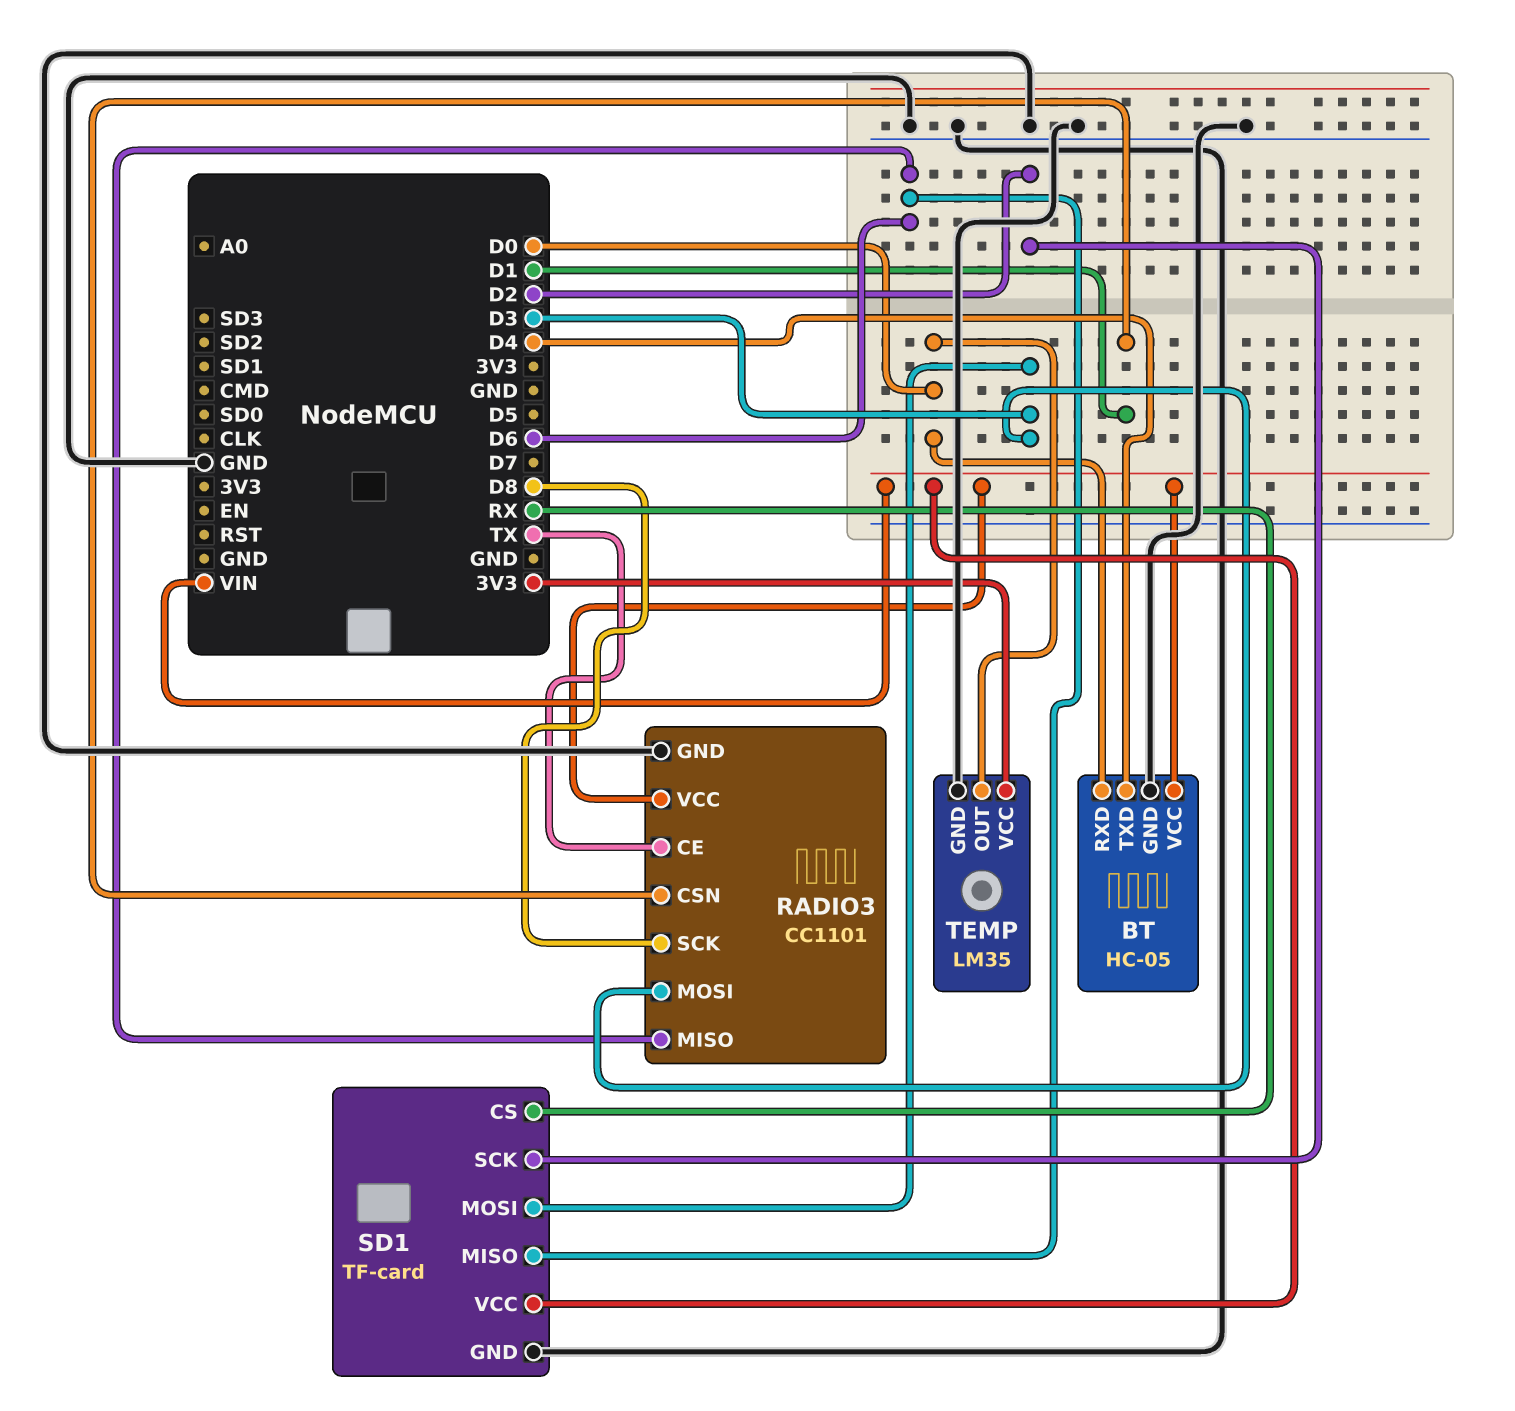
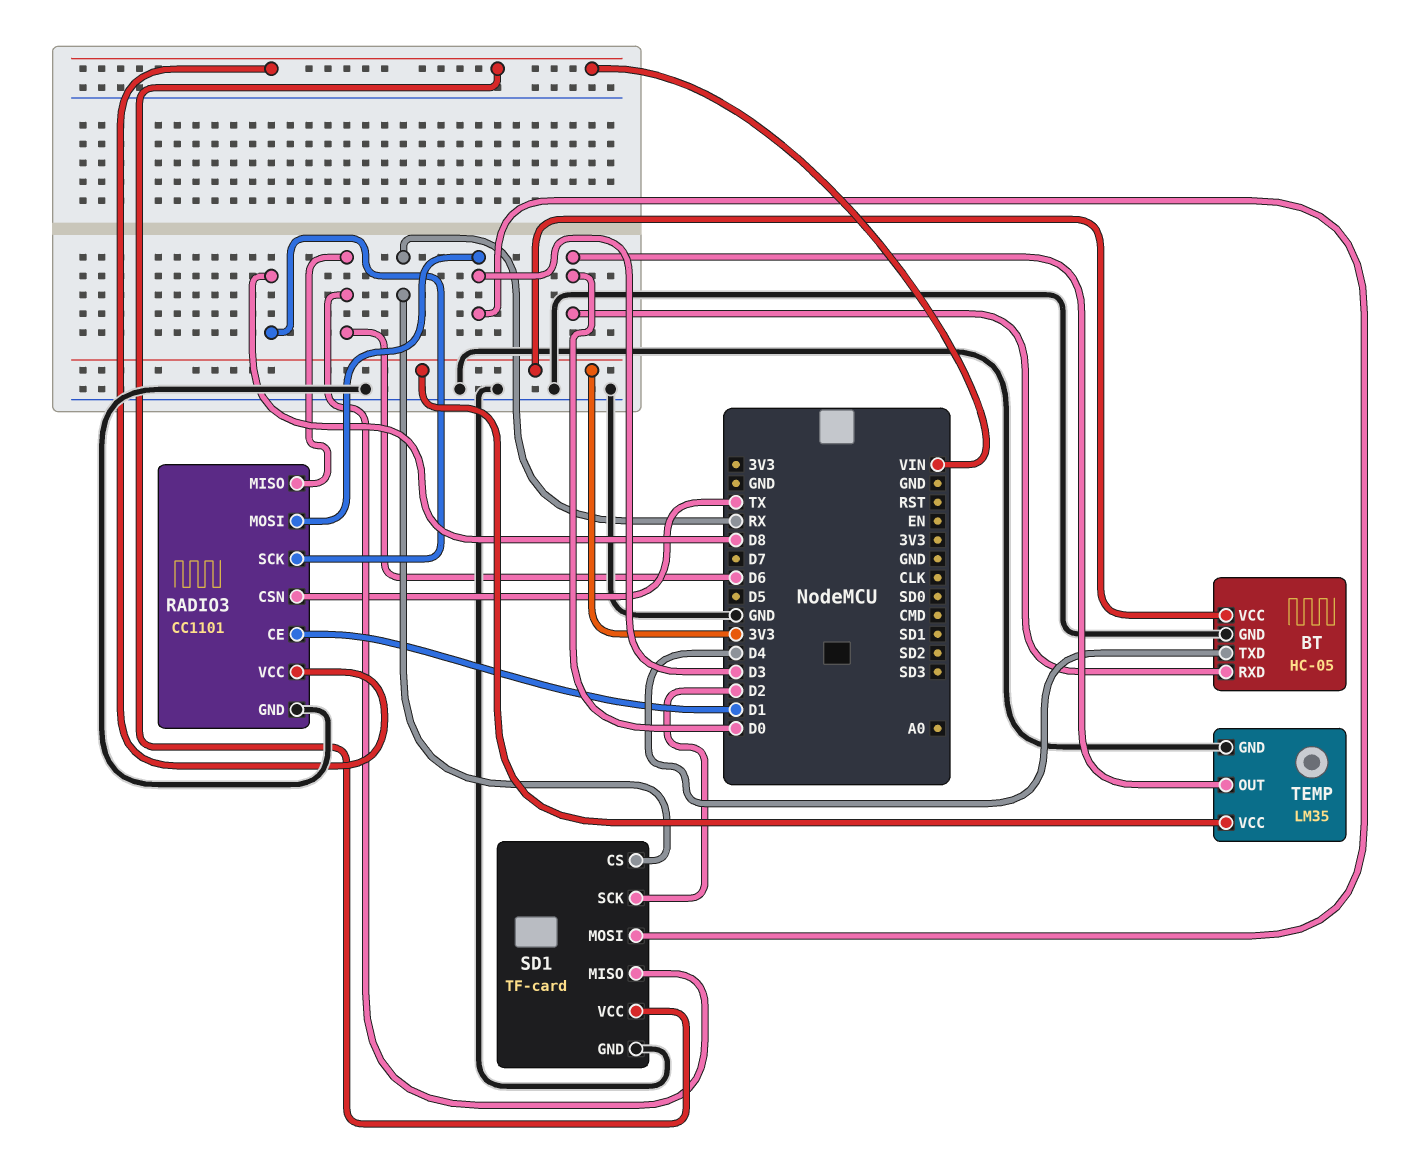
BT pin VCC: VIN -> 3V3
RADIO3 pin CE: TX -> D1
RADIO3 pin CSN: D1 -> TX

